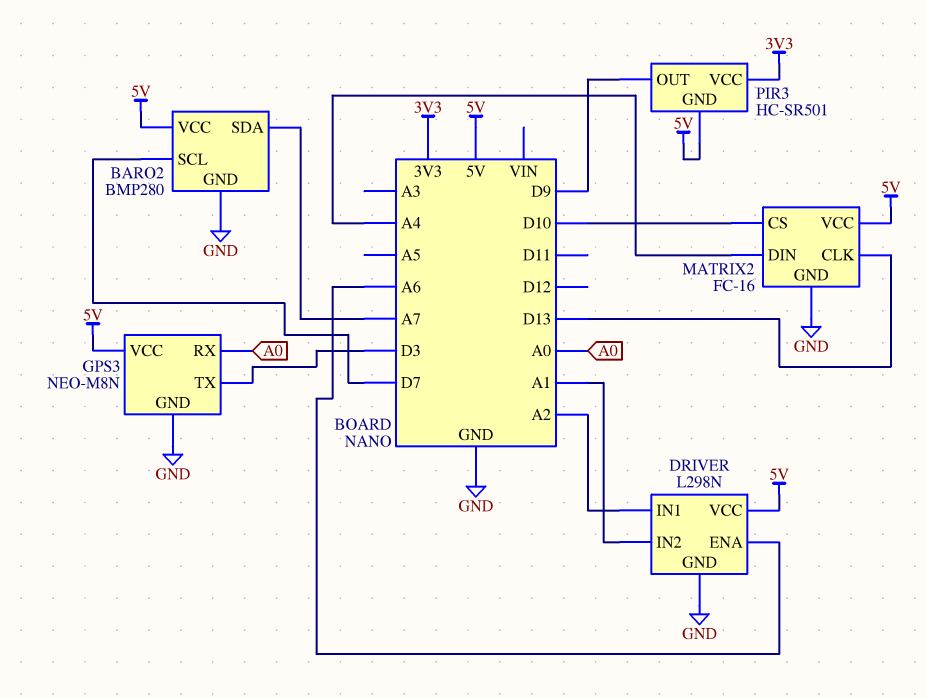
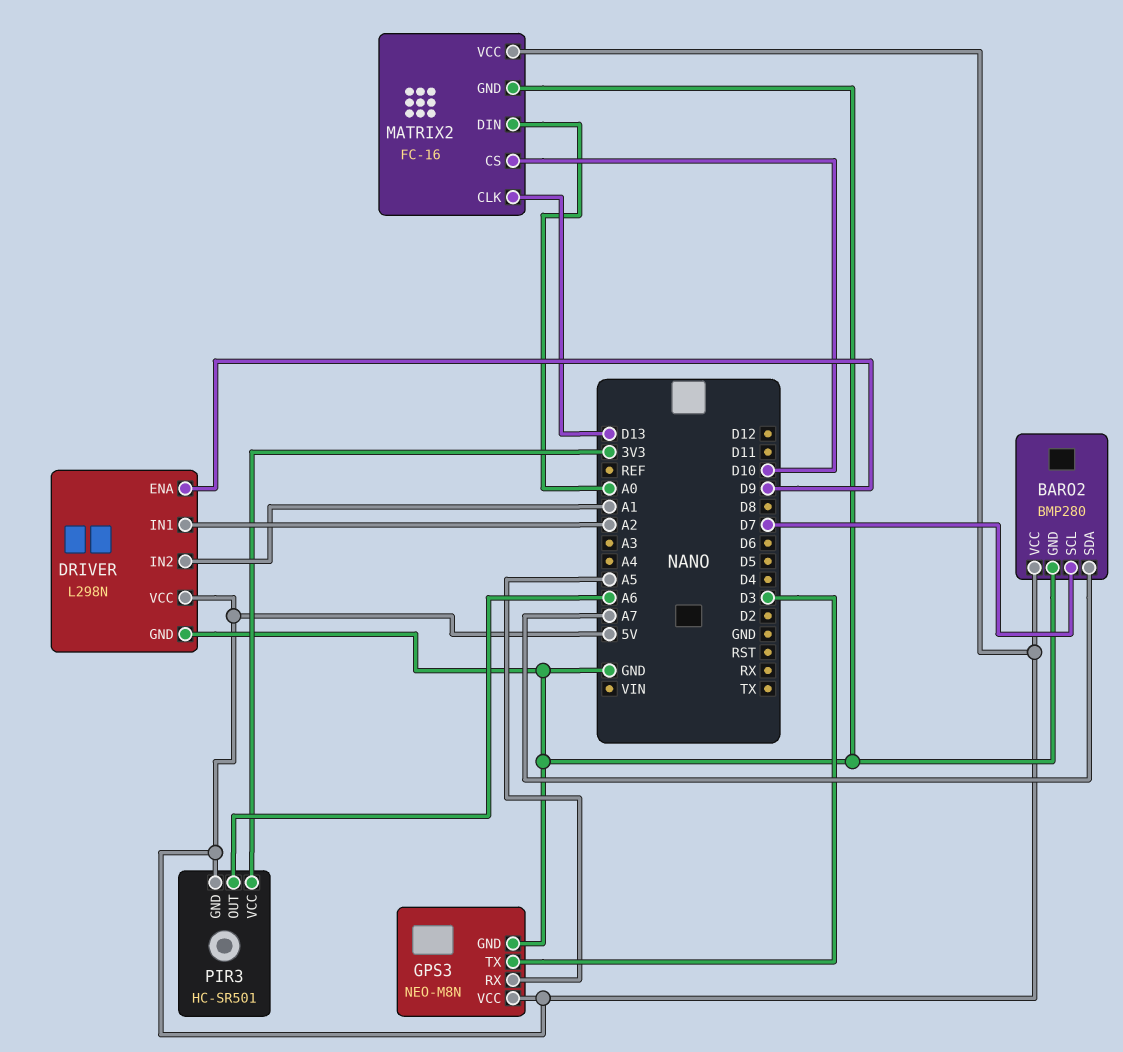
DRIVER pin ENA: A6 -> D9
GPS3 pin RX: A0 -> A5
MATRIX2 pin DIN: A4 -> A0
PIR3 pin OUT: D9 -> A6

